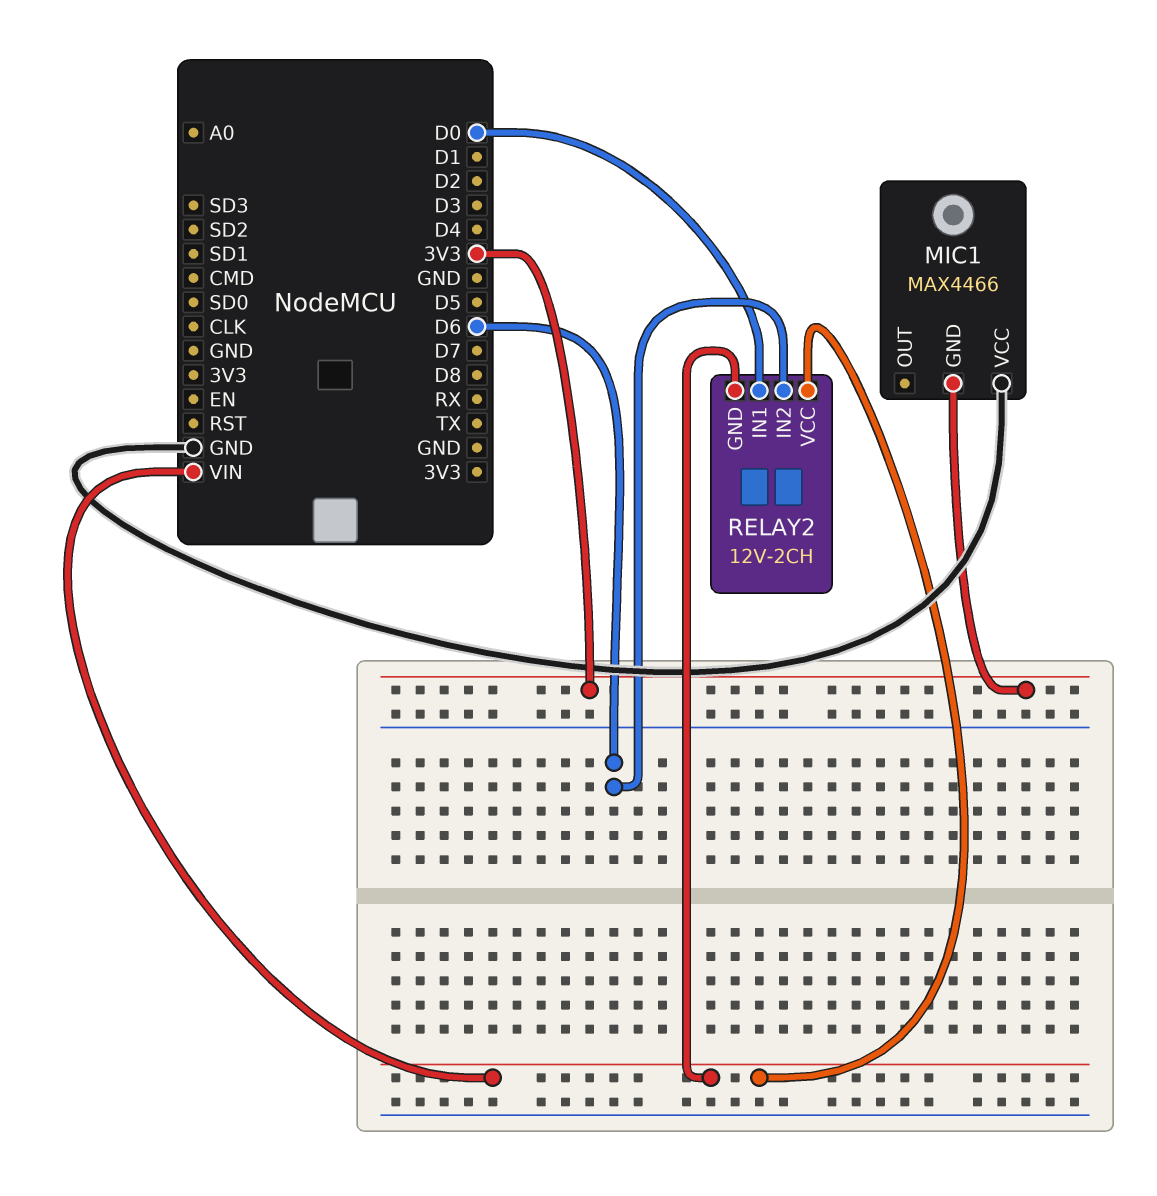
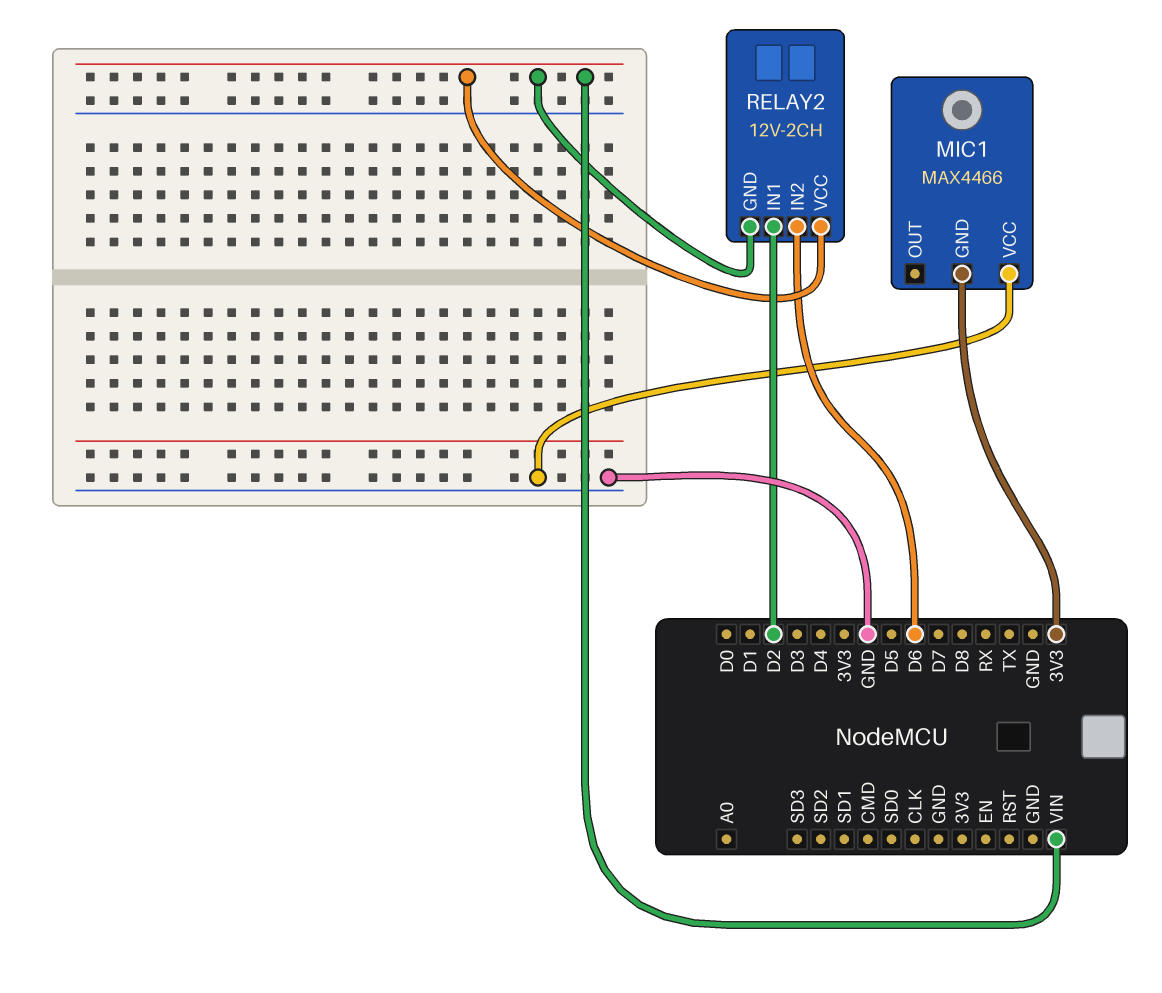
RELAY2 pin IN1: D0 -> D2

